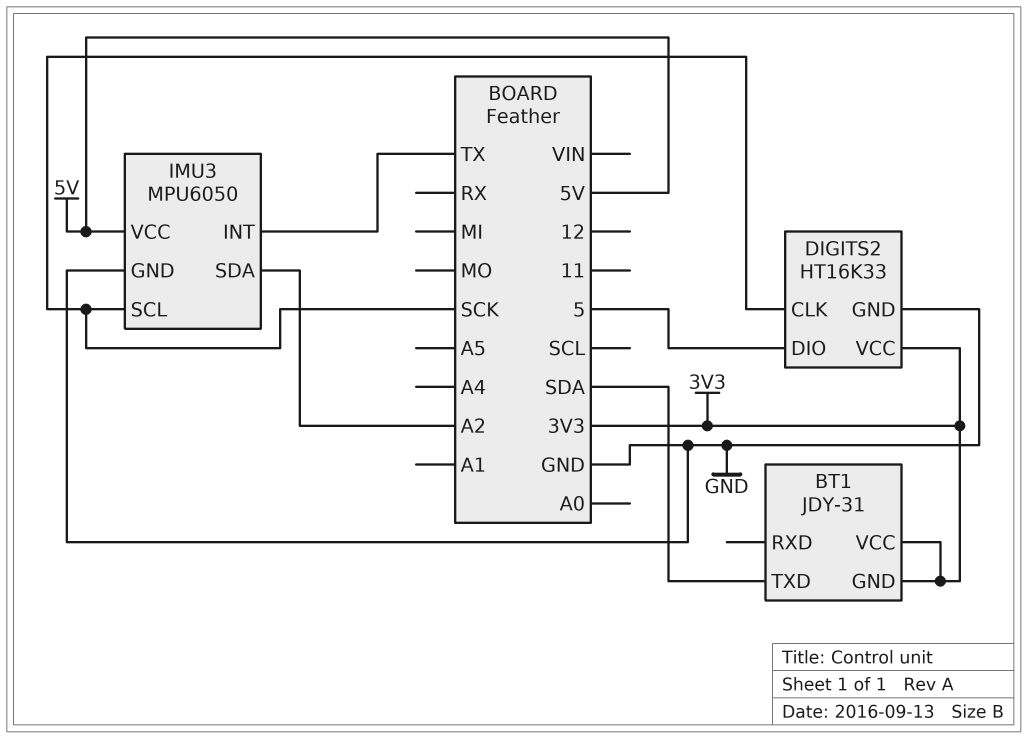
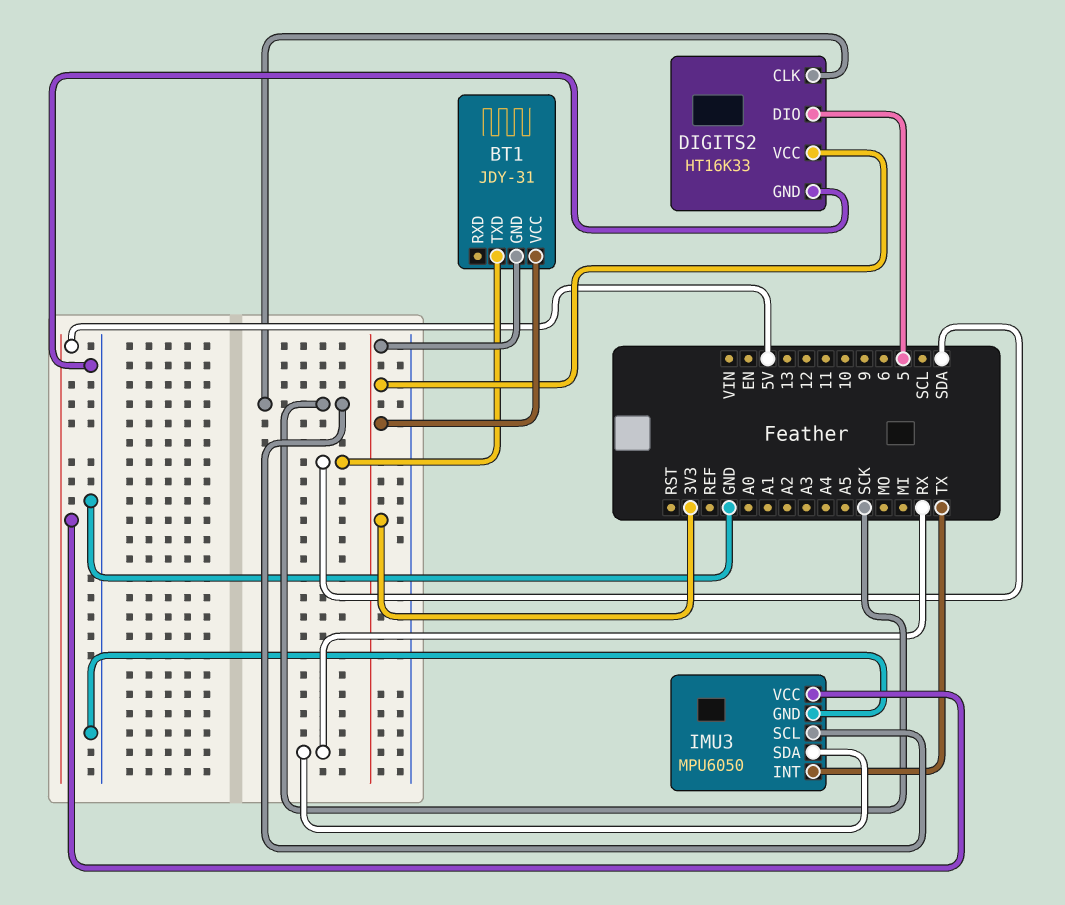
IMU3 pin SDA: A2 -> RX

